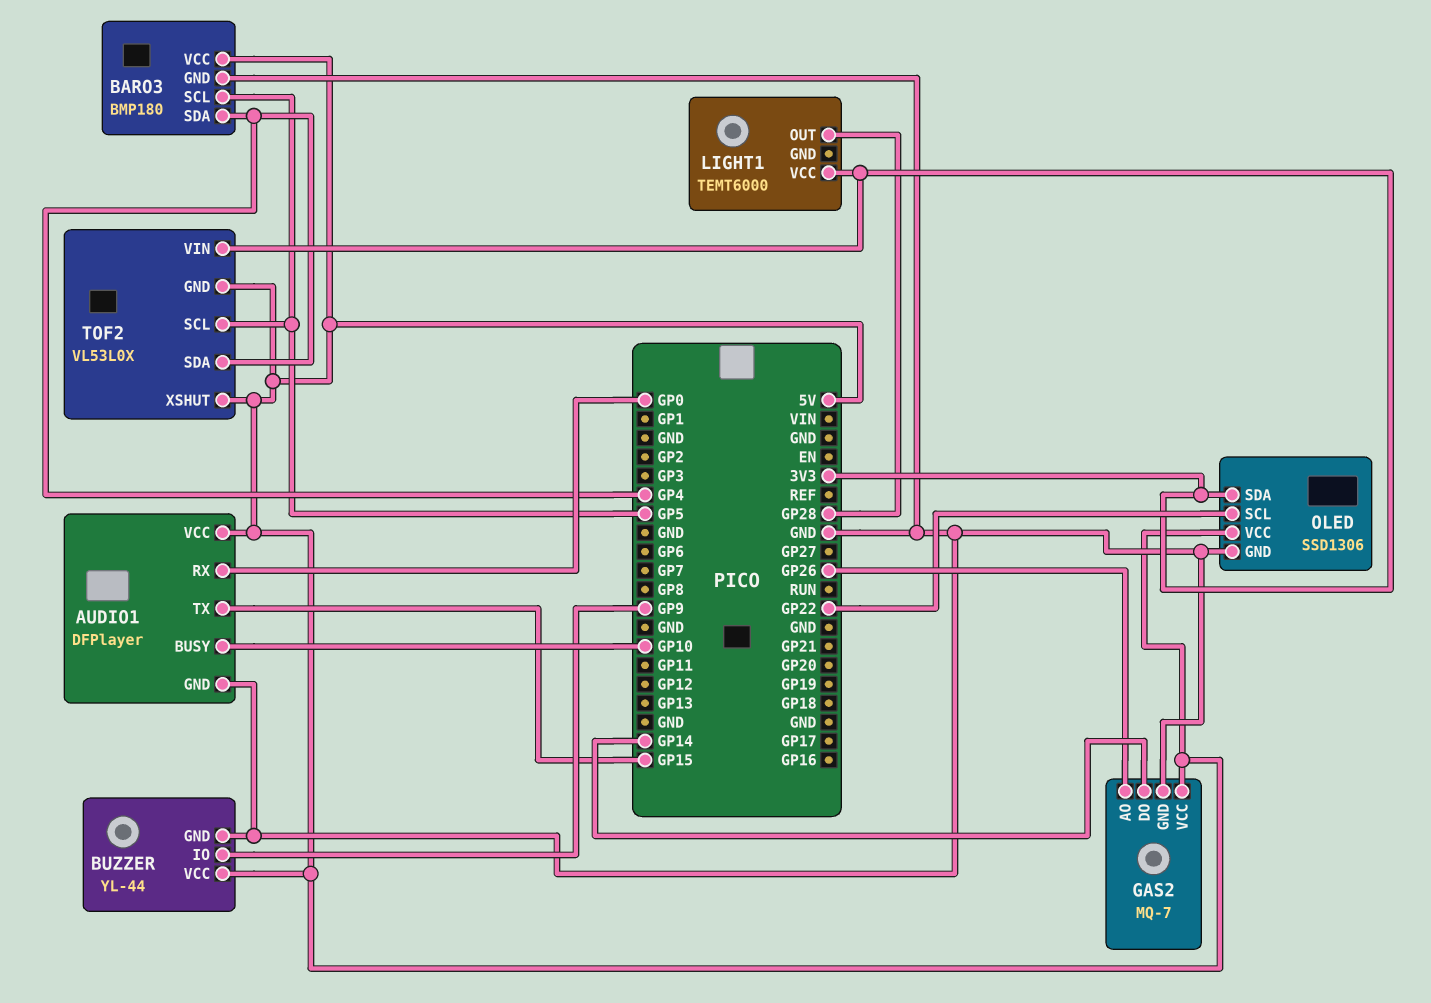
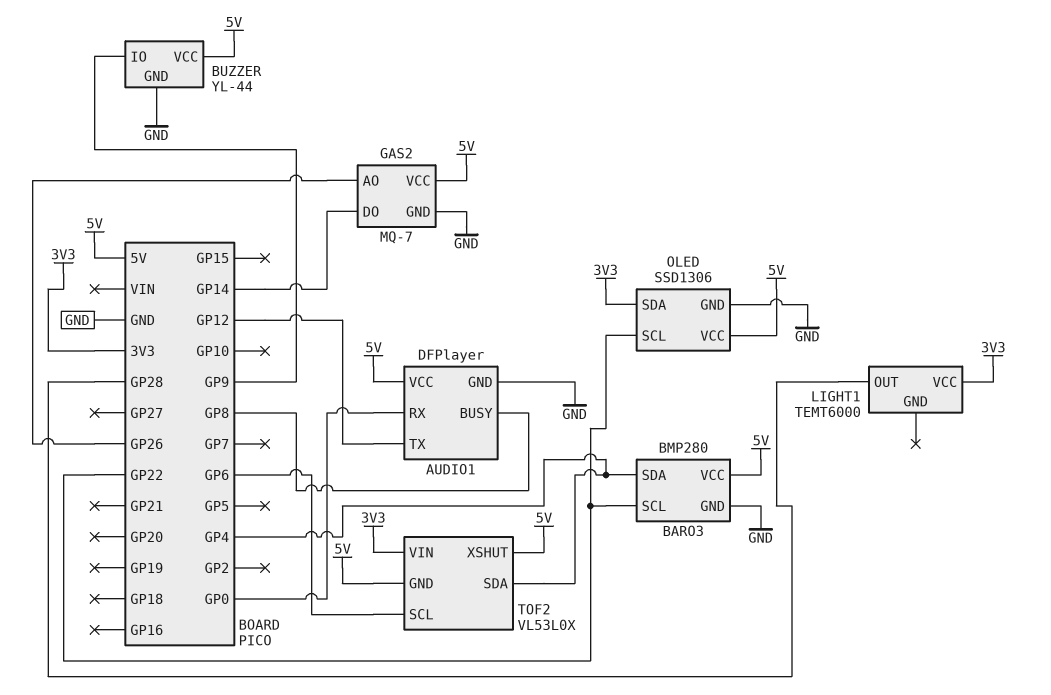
AUDIO1 pin BUSY: GP10 -> GP8
AUDIO1 pin TX: GP15 -> GP12
BARO3: BMP180 -> BMP280
BARO3 pin SCL: GP5 -> GP22
TOF2 pin SCL: GP5 -> GP6

